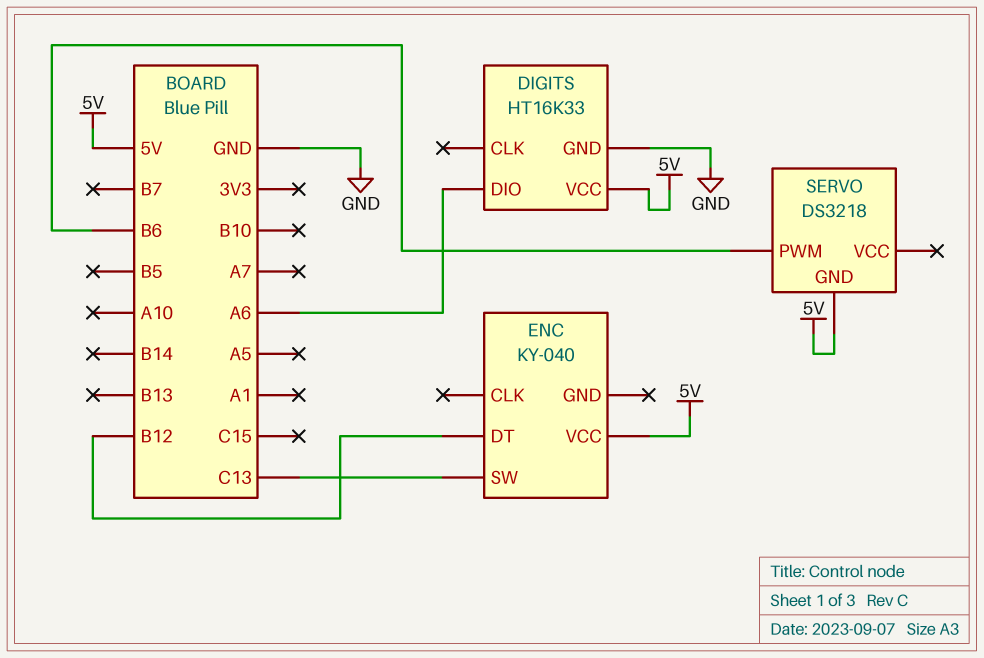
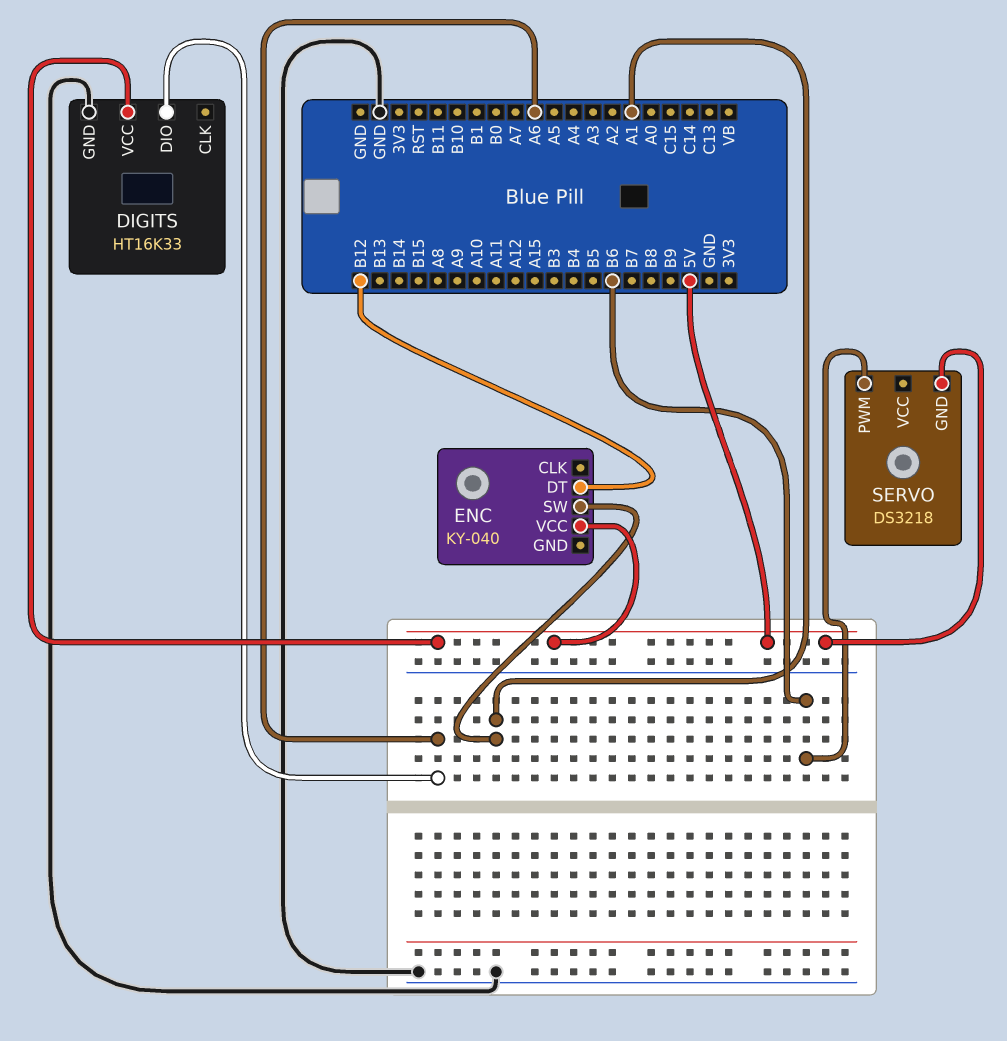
ENC pin SW: C13 -> A1

